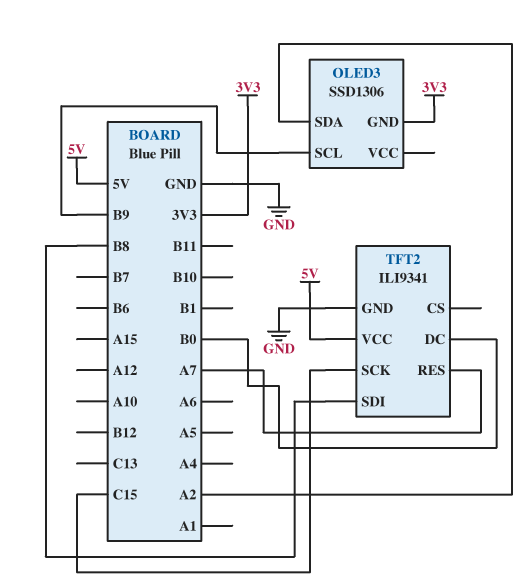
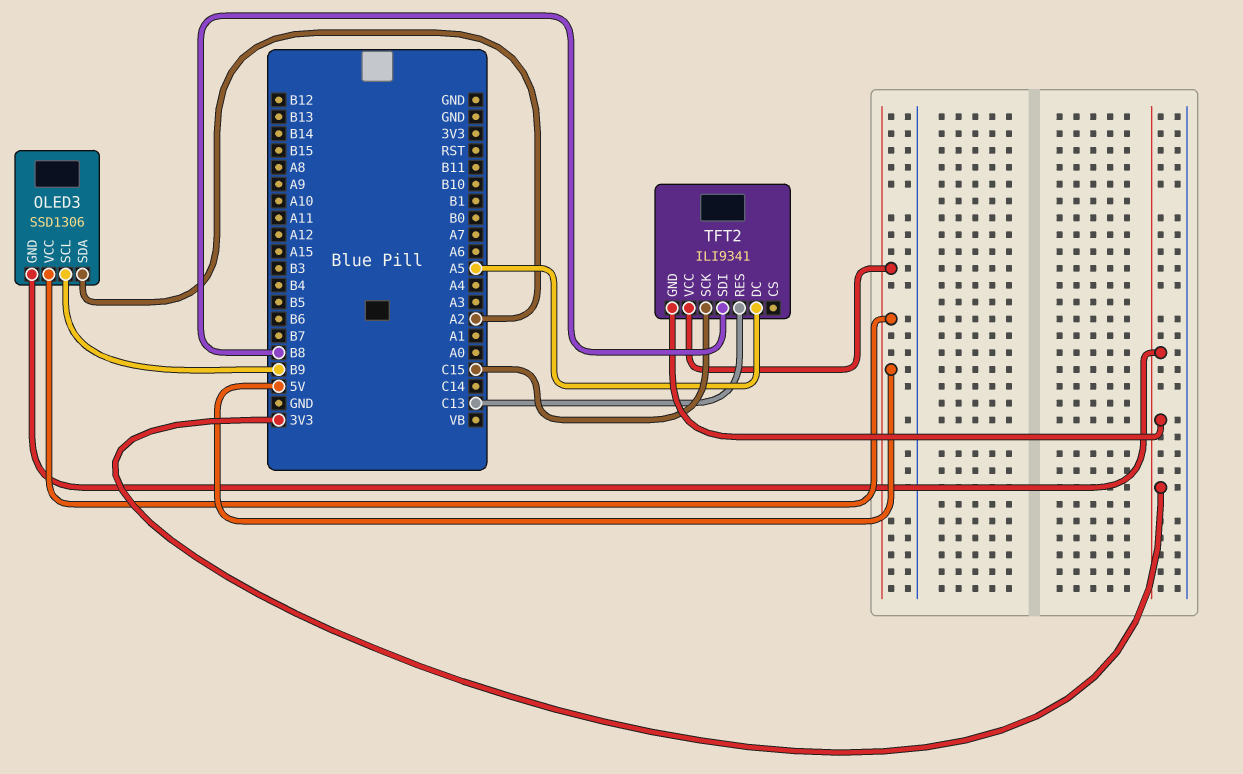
OLED3 pin VCC: none -> 5V
TFT2 pin DC: B0 -> A5
TFT2 pin GND: GND -> 3V3
TFT2 pin RES: A7 -> C13

